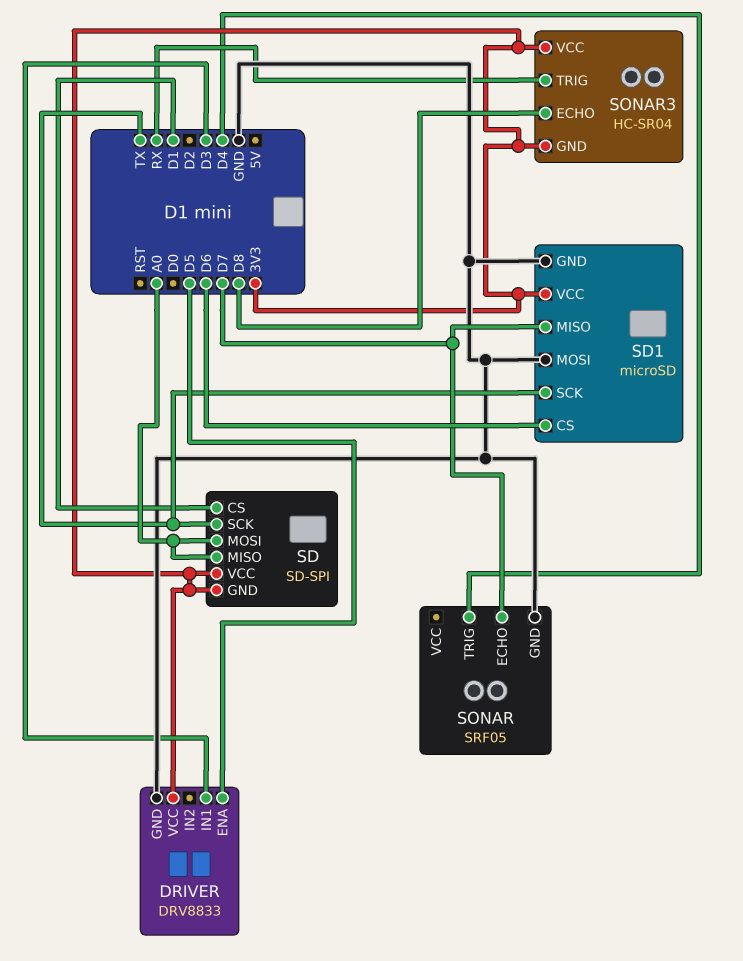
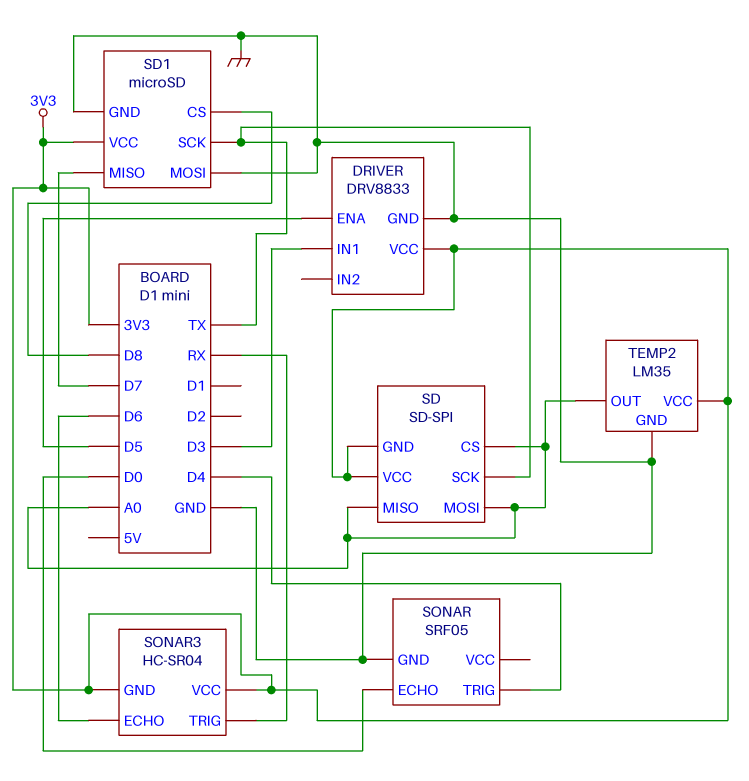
SD pin CS: D1 -> A0
SD1 pin CS: D6 -> D8
SONAR pin ECHO: D7 -> D0
SONAR3 pin ECHO: D8 -> D6
TEMP2: none -> LM35
TEMP2 pin GND: none -> GND
TEMP2 pin OUT: none -> A0
TEMP2 pin VCC: none -> 3V3

